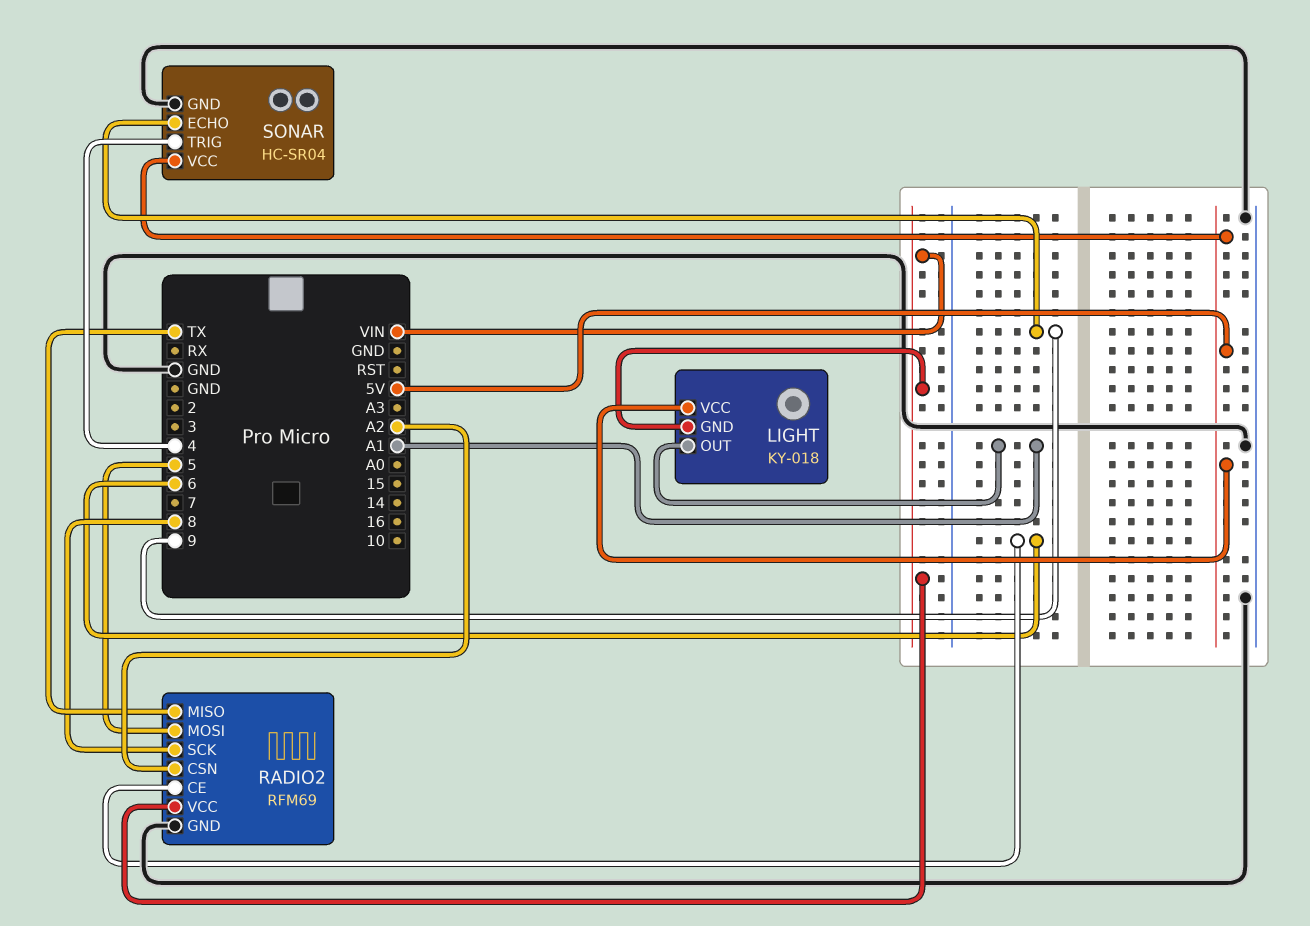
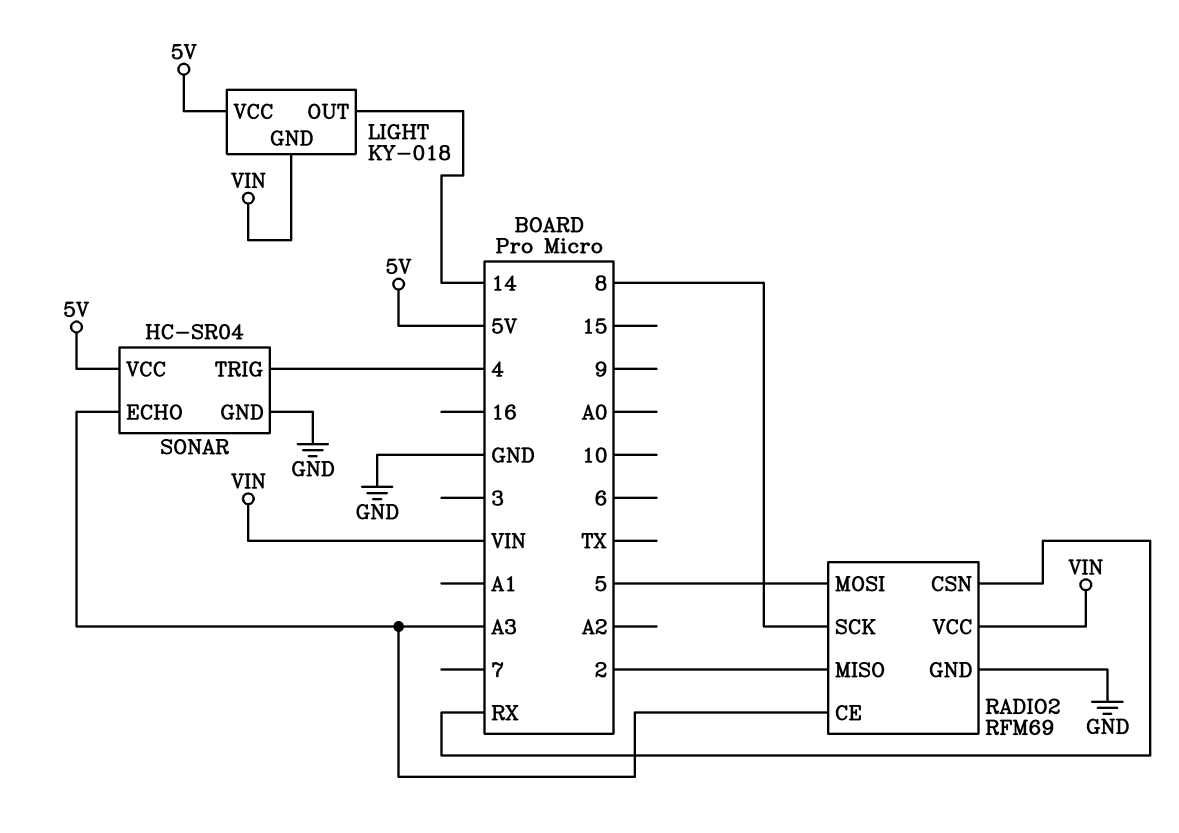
LIGHT pin OUT: A1 -> 14
RADIO2 pin CE: 6 -> A3
RADIO2 pin CSN: A2 -> RX
RADIO2 pin MISO: TX -> 2
SONAR pin ECHO: 9 -> A3

